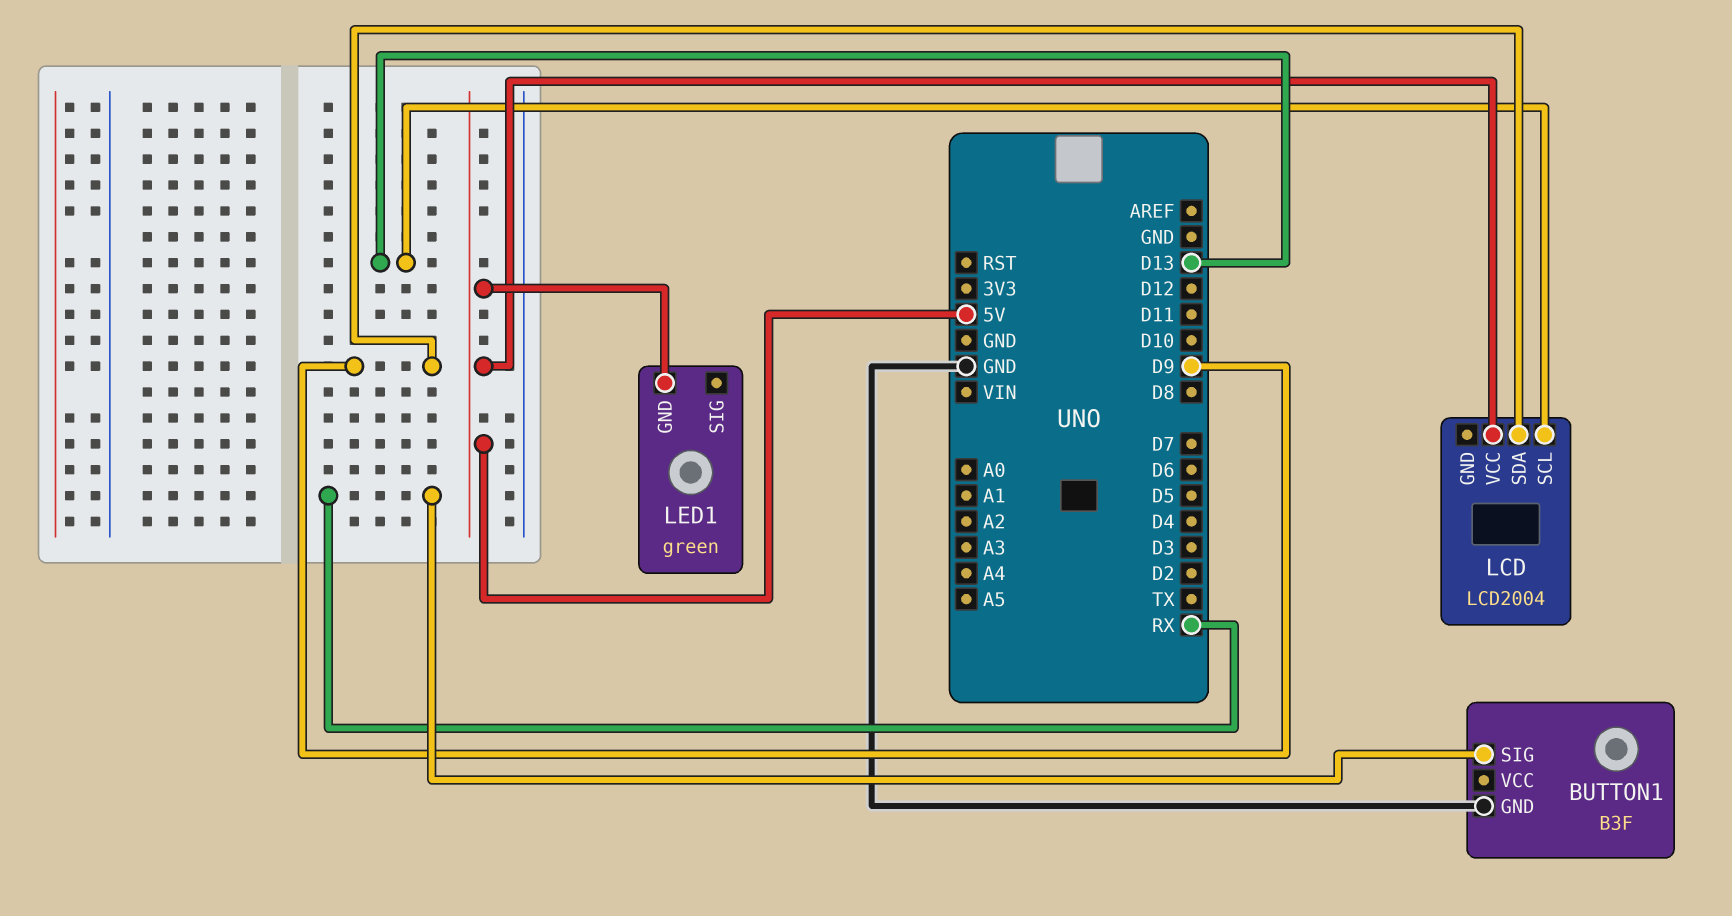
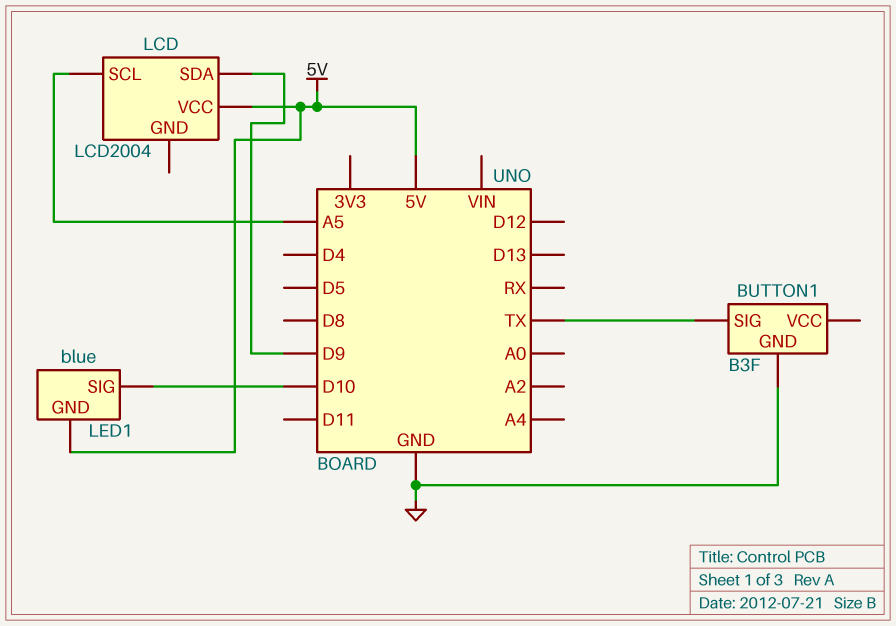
BUTTON1 pin SIG: RX -> TX
LCD pin SCL: D13 -> A5
LED1: green -> blue
LED1 pin SIG: none -> D10

